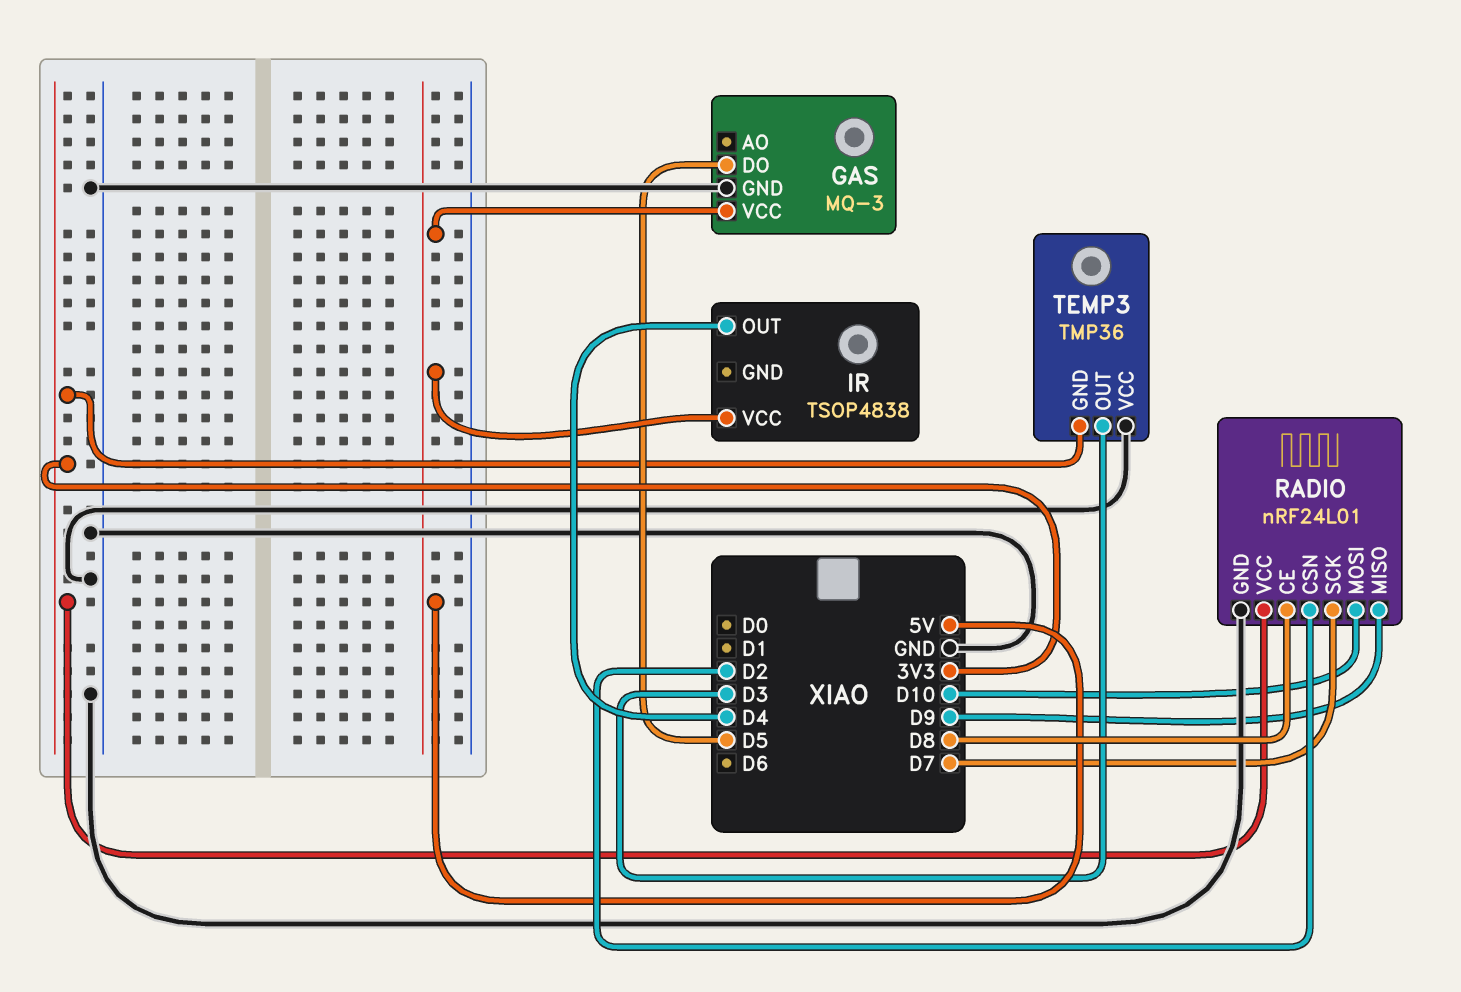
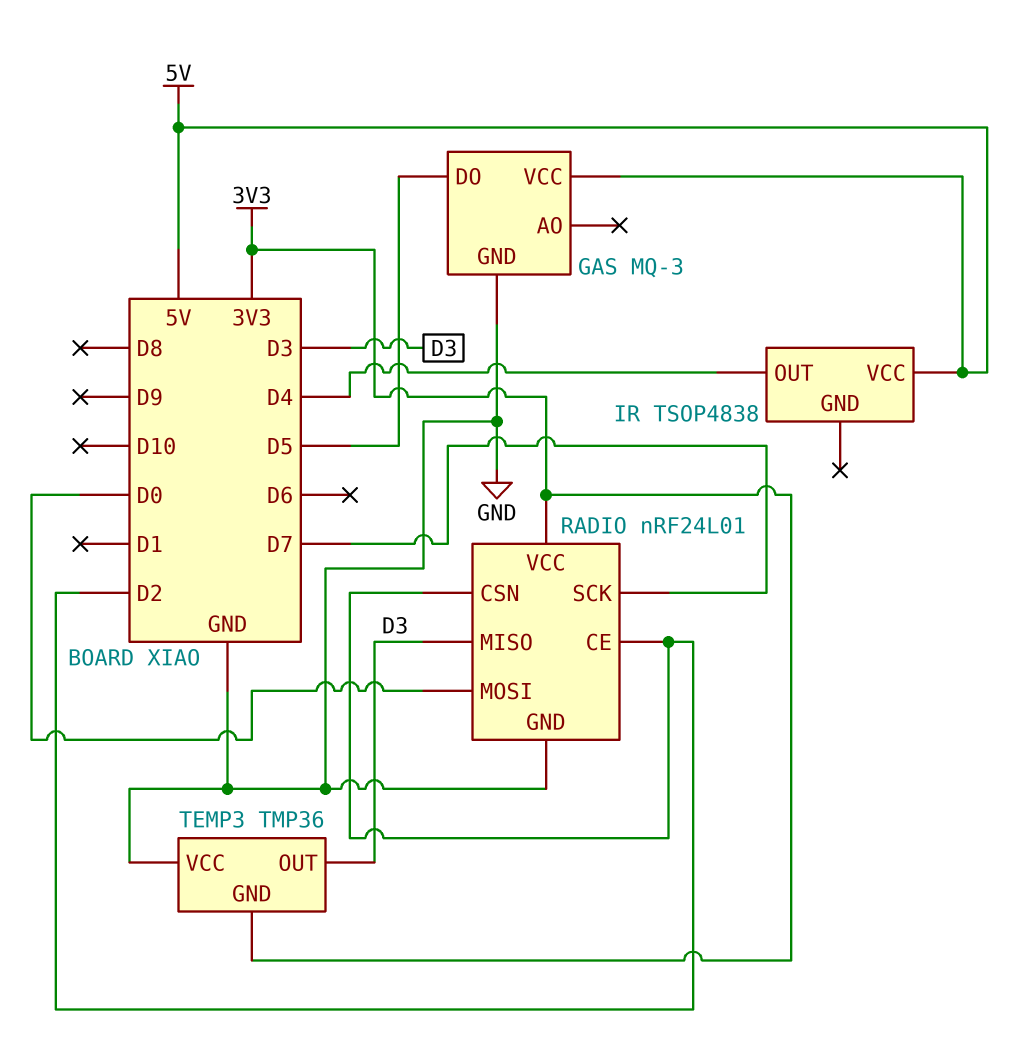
RADIO pin CE: D8 -> D2
RADIO pin MISO: D9 -> D3
RADIO pin MOSI: D10 -> D0

